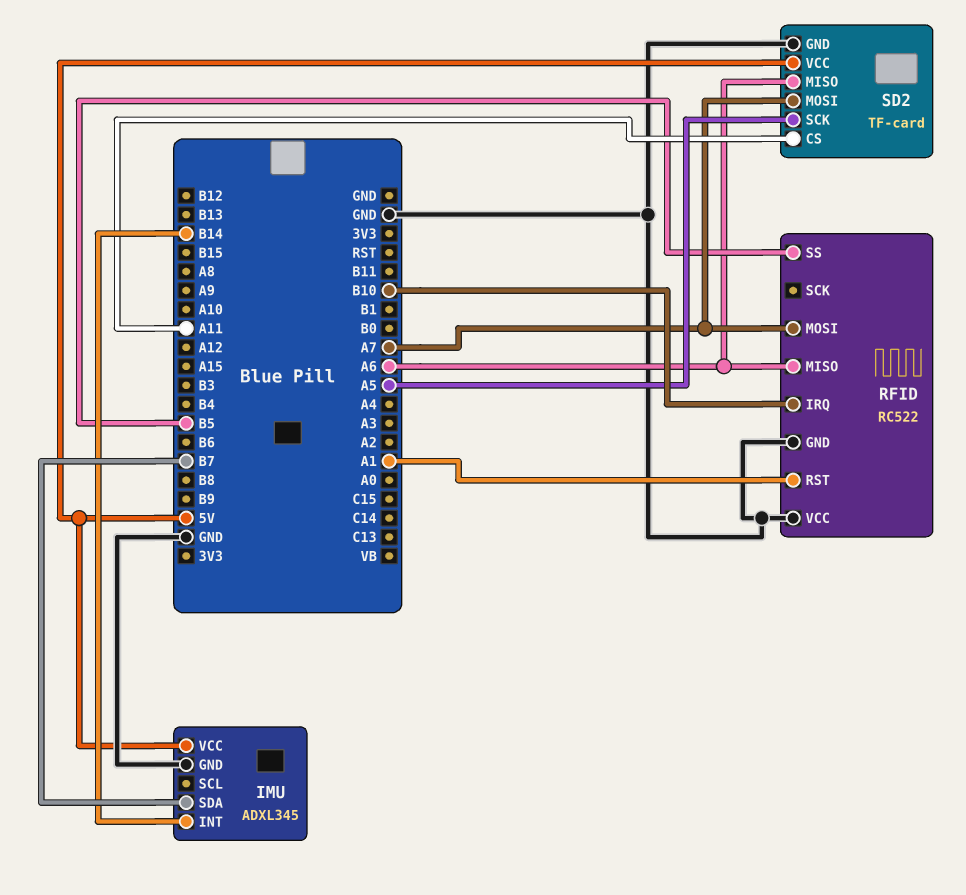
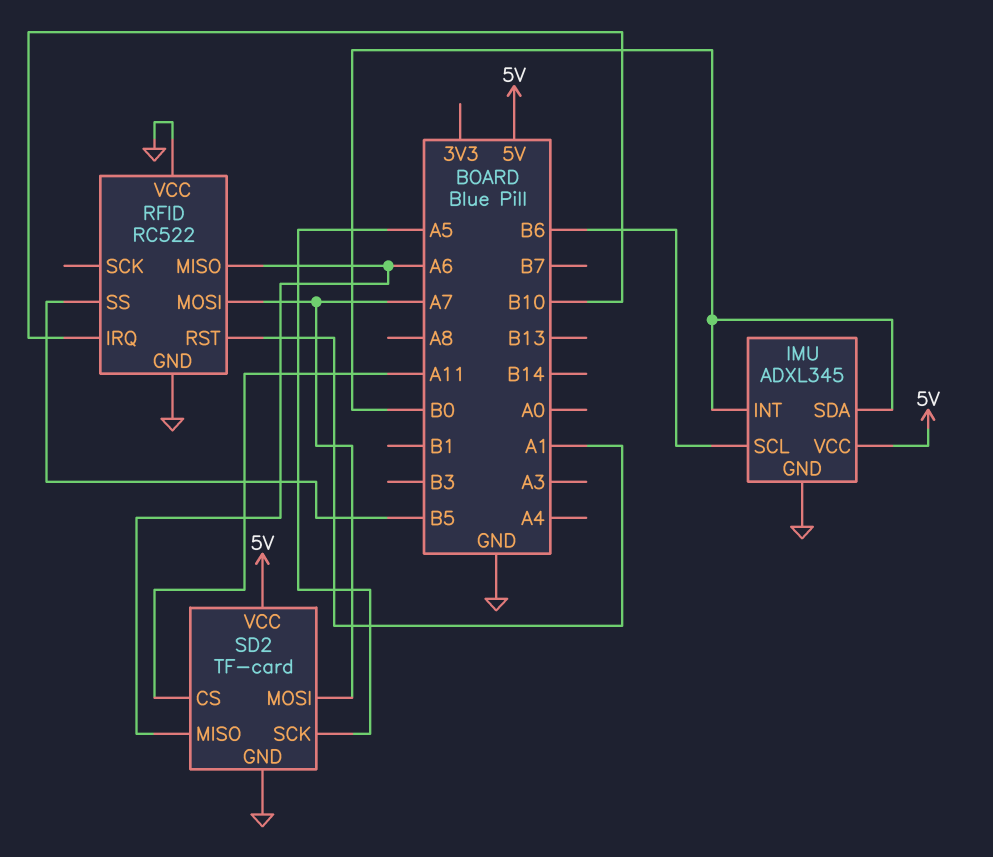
IMU pin INT: B14 -> B0
IMU pin SCL: none -> B6
IMU pin SDA: B7 -> B0

